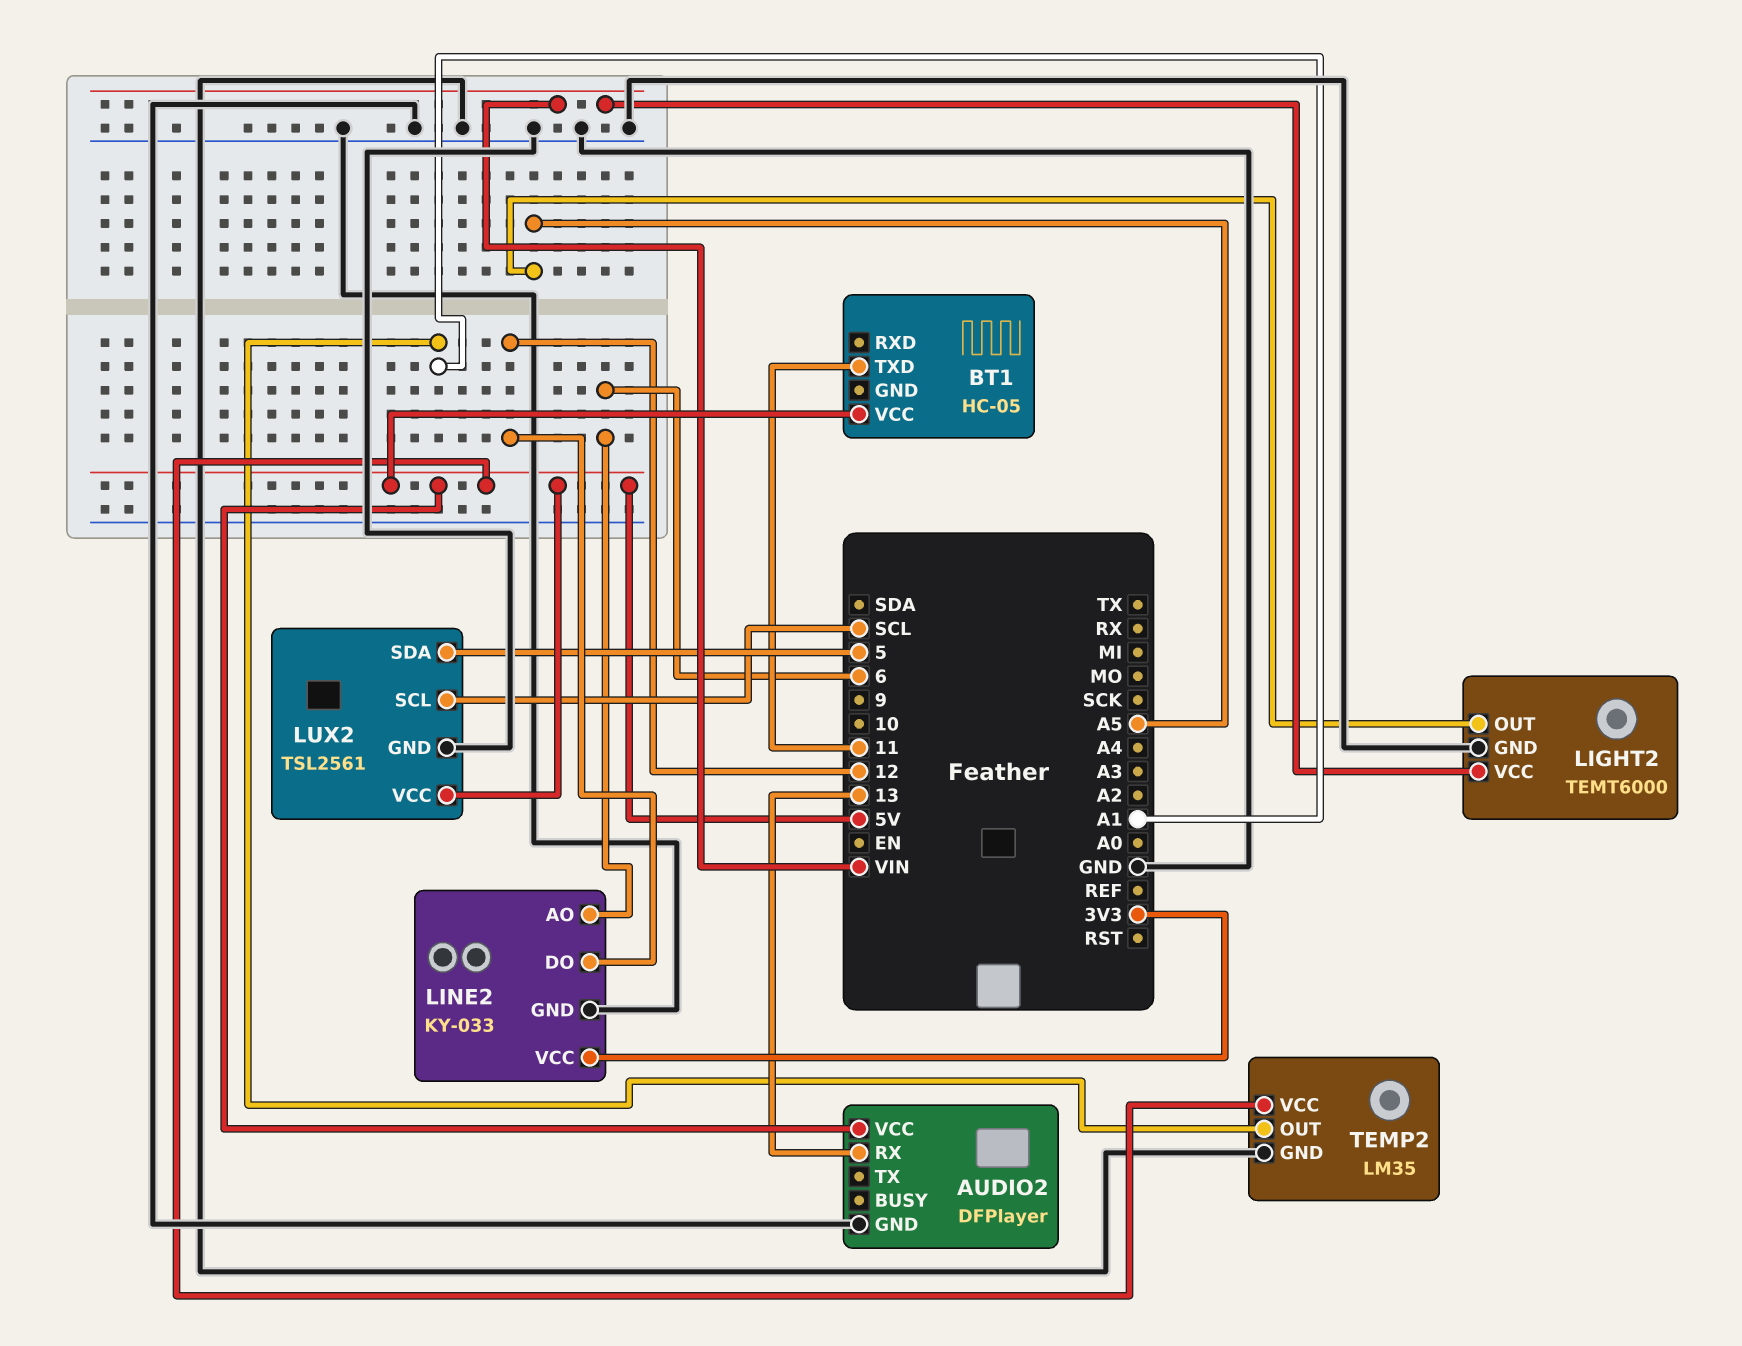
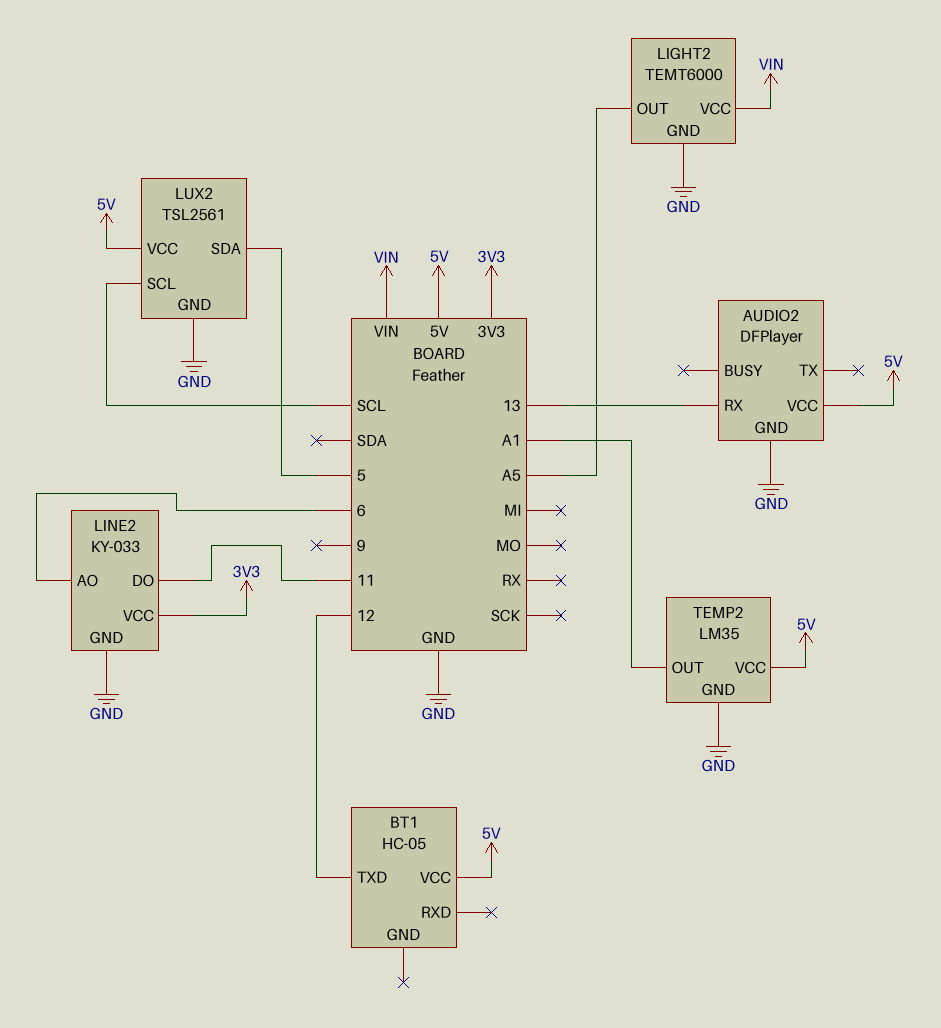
BT1 pin TXD: 11 -> 12
LINE2 pin DO: 12 -> 11

